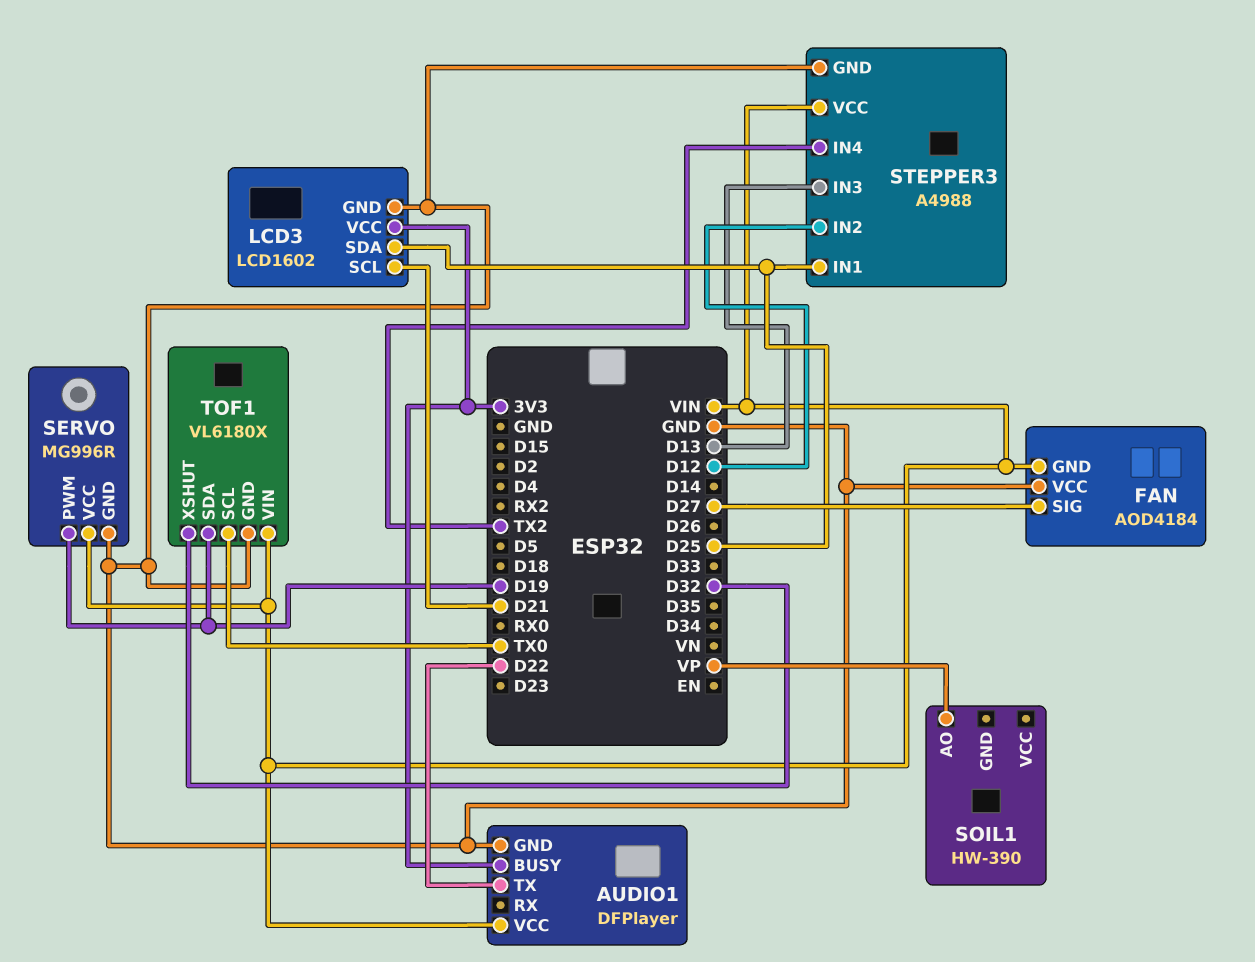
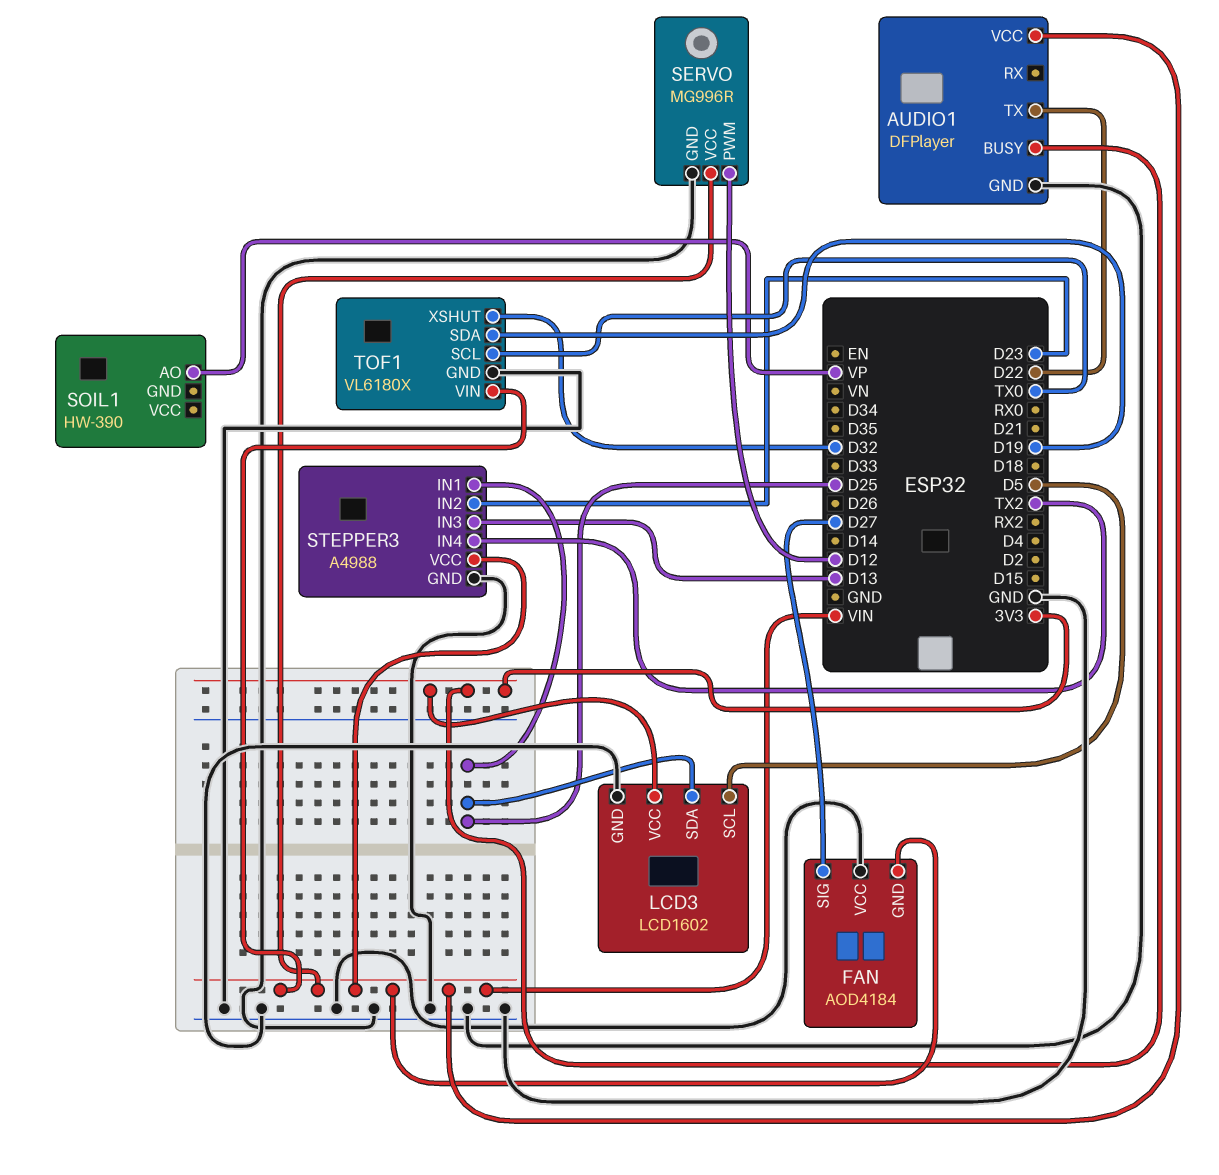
LCD3 pin SCL: D21 -> D5
SERVO pin PWM: D19 -> D12
STEPPER3 pin IN2: D12 -> D23

